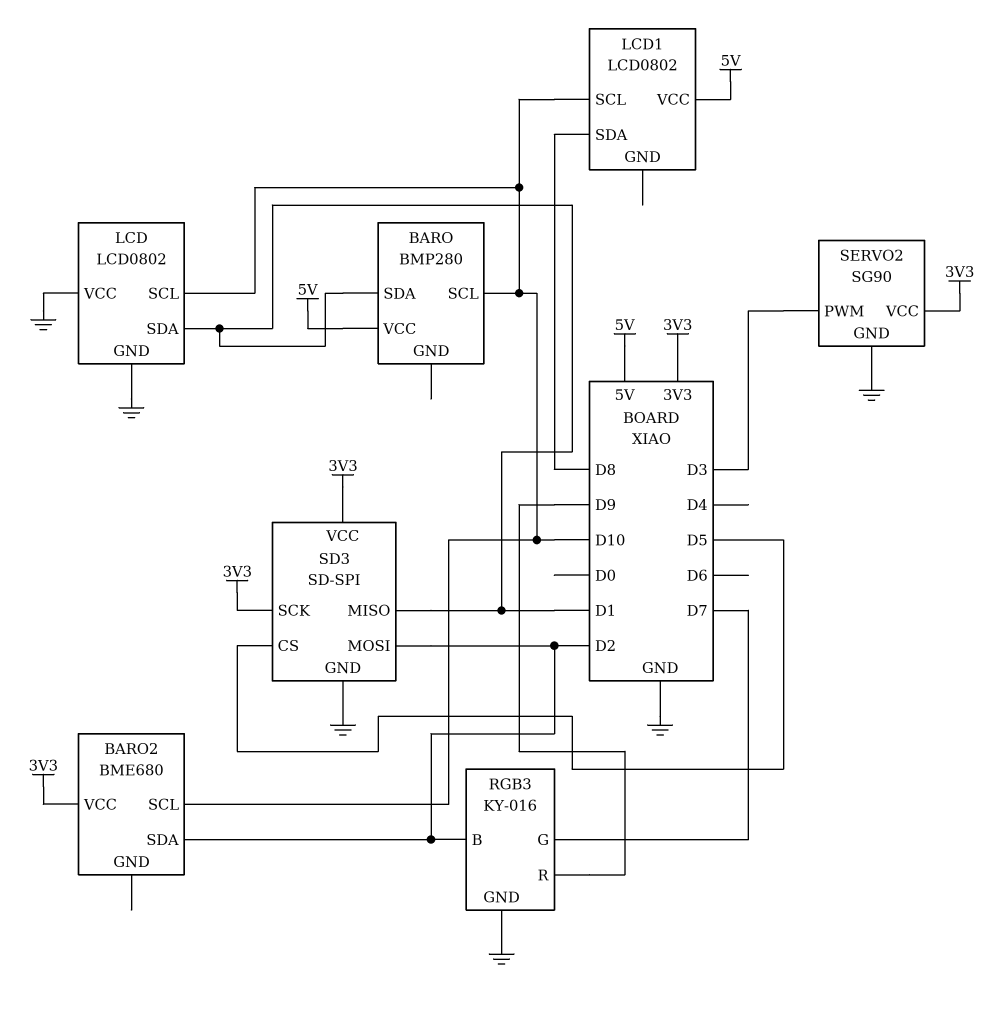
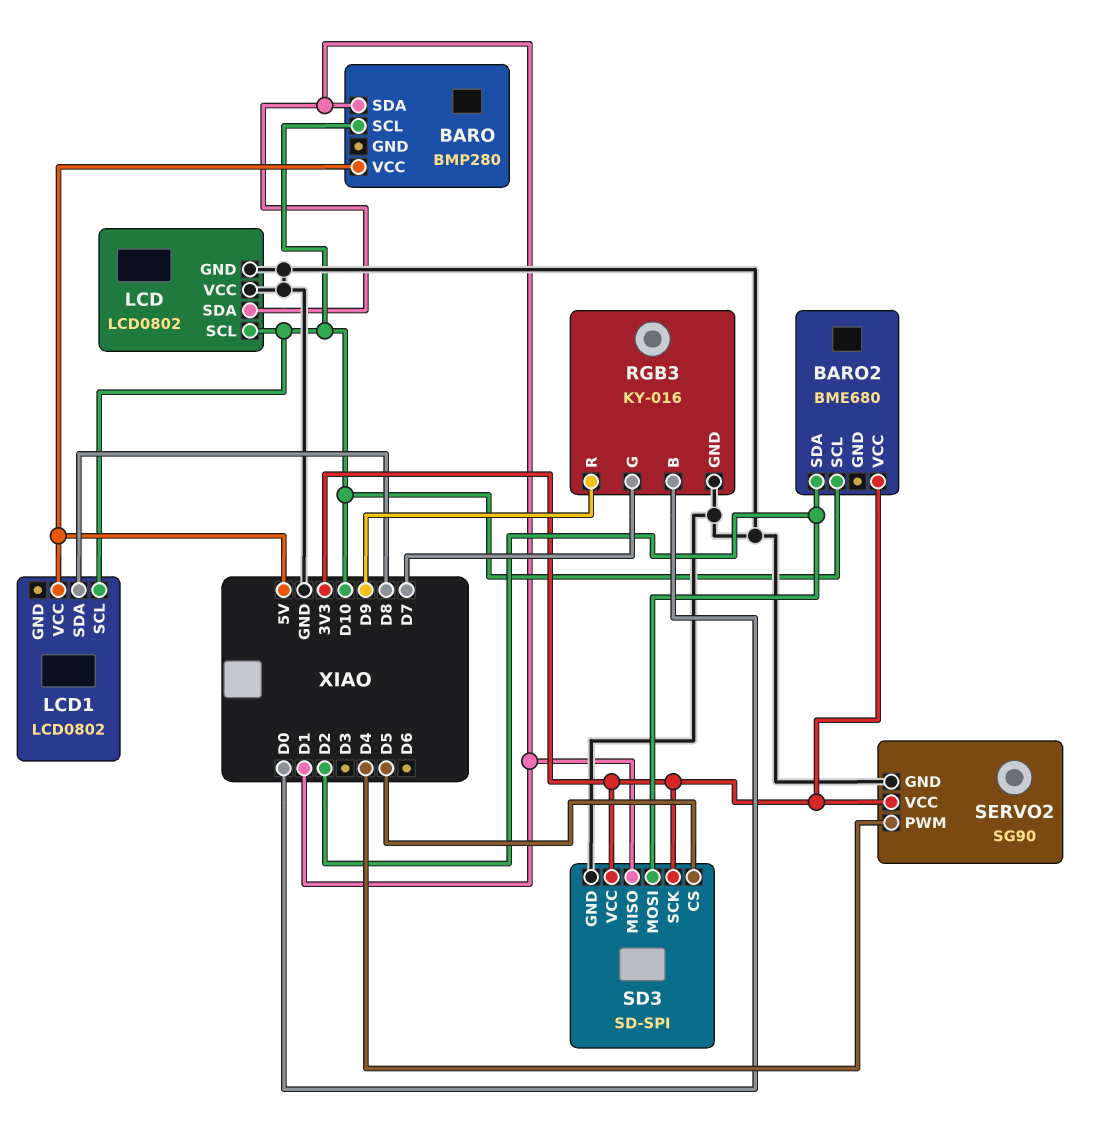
RGB3 pin B: D2 -> D0
SERVO2 pin PWM: D3 -> D4

